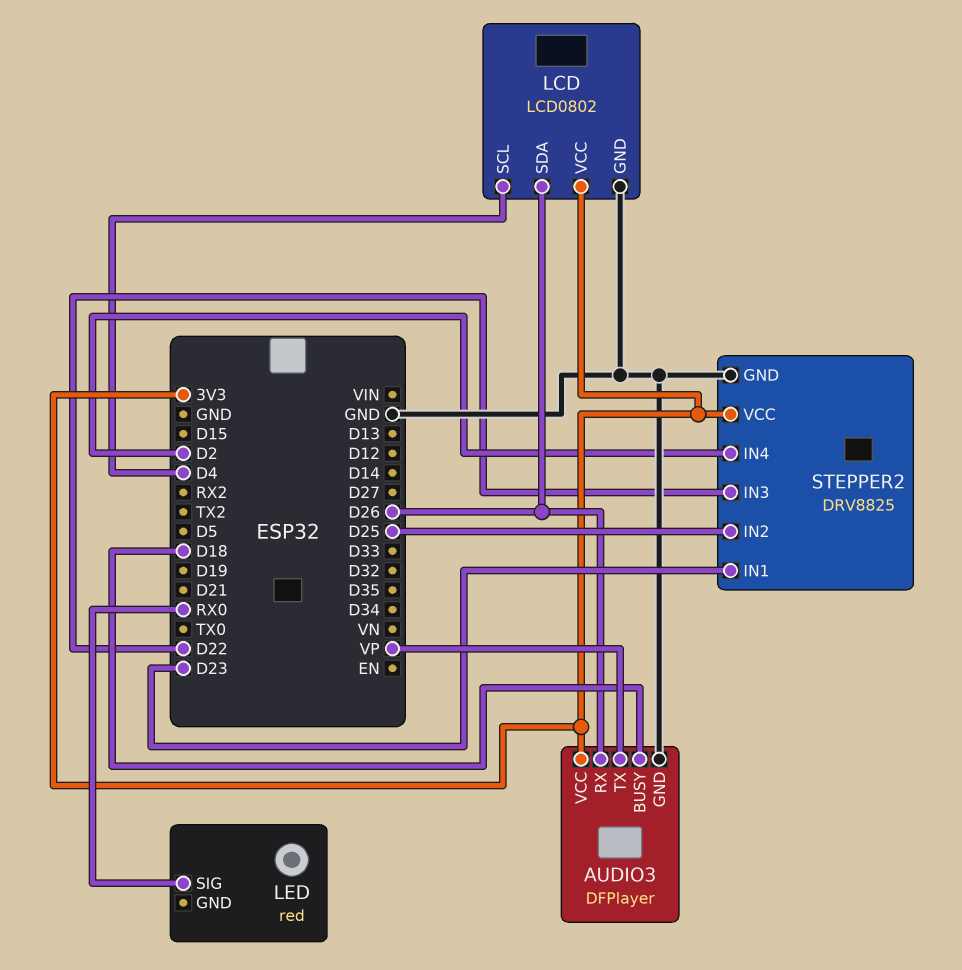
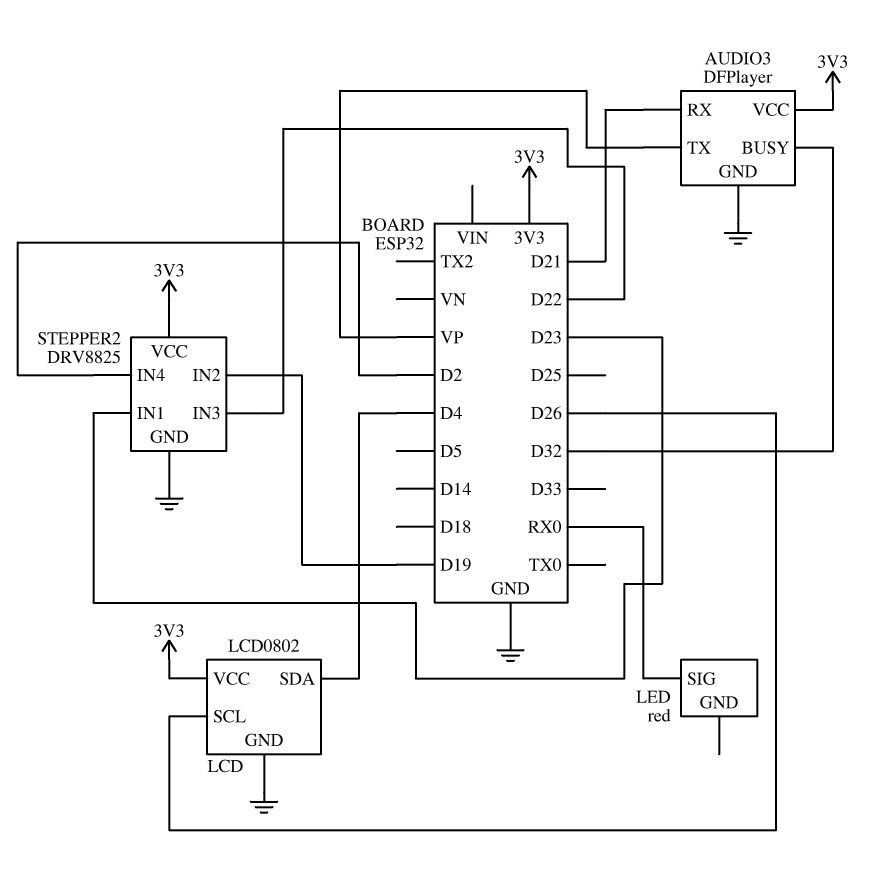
AUDIO3 pin BUSY: D18 -> D32
AUDIO3 pin RX: D26 -> D21
LCD pin SCL: D4 -> D26
LCD pin SDA: D26 -> D4
STEPPER2 pin IN2: D25 -> D19

